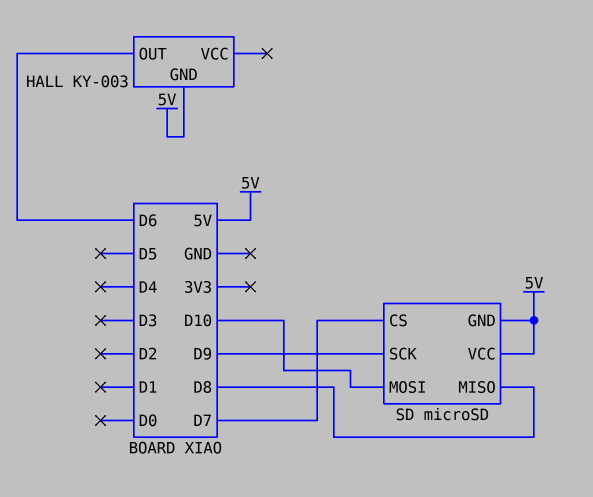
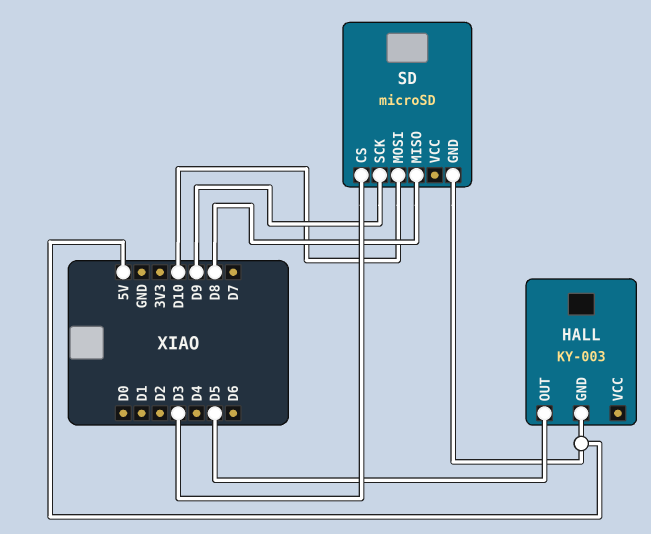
HALL pin OUT: D6 -> D5
SD pin CS: D7 -> D3
SD pin VCC: 5V -> none

